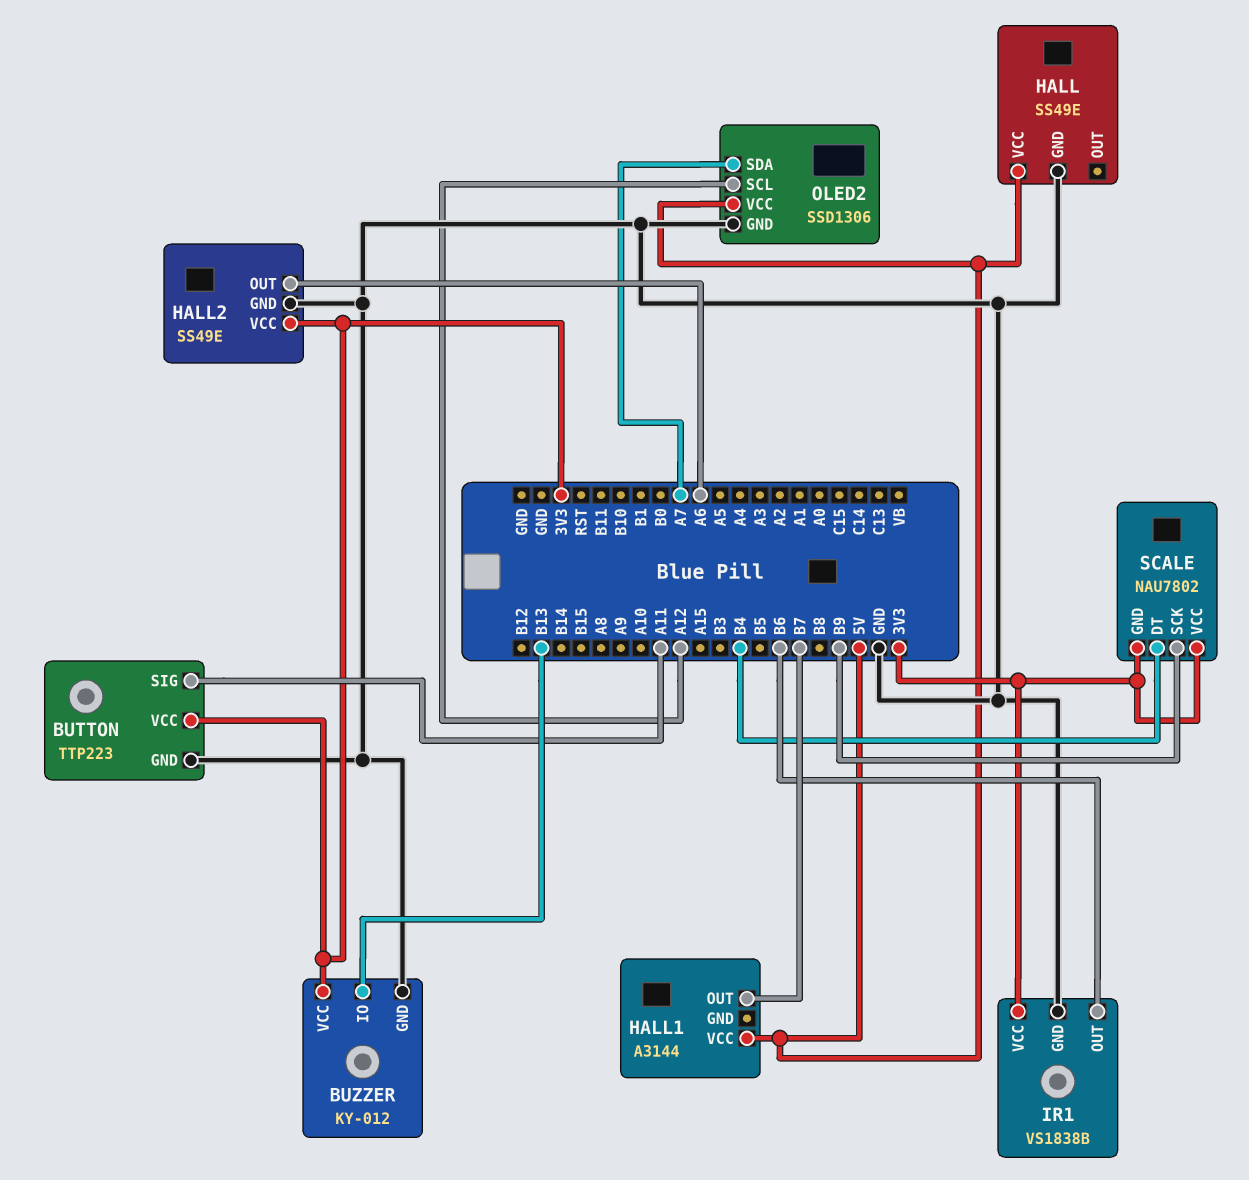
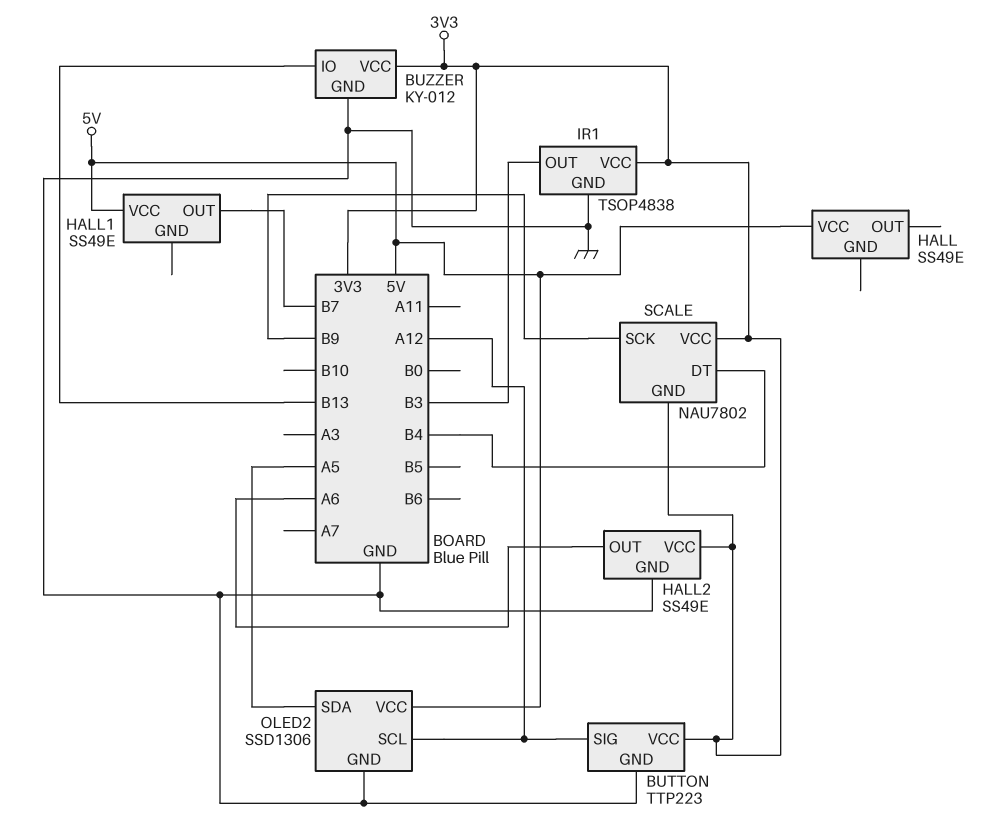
BUTTON pin SIG: A11 -> A12
HALL pin GND: GND -> none
HALL1: A3144 -> SS49E
IR1: VS1838B -> TSOP4838
IR1 pin OUT: B6 -> B3
OLED2 pin SDA: A7 -> A5

